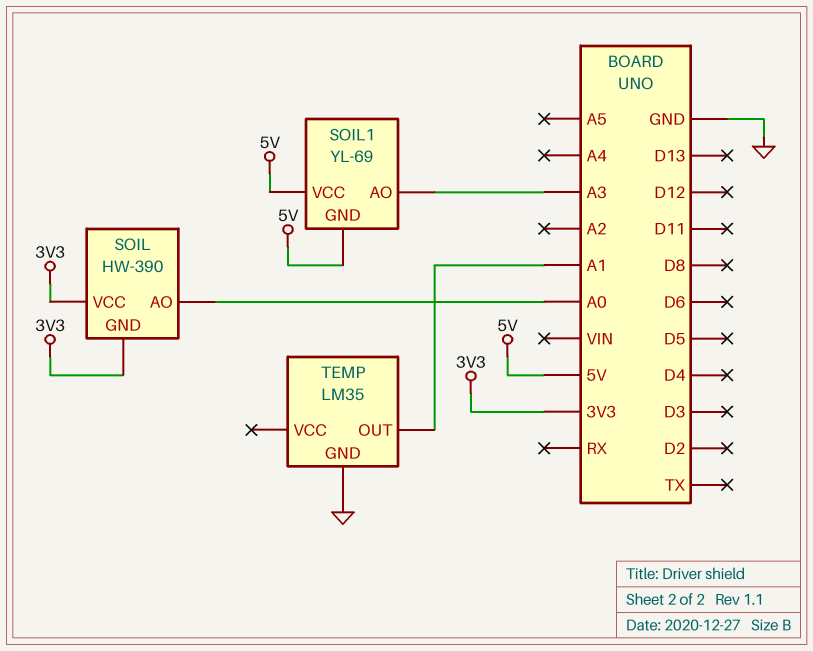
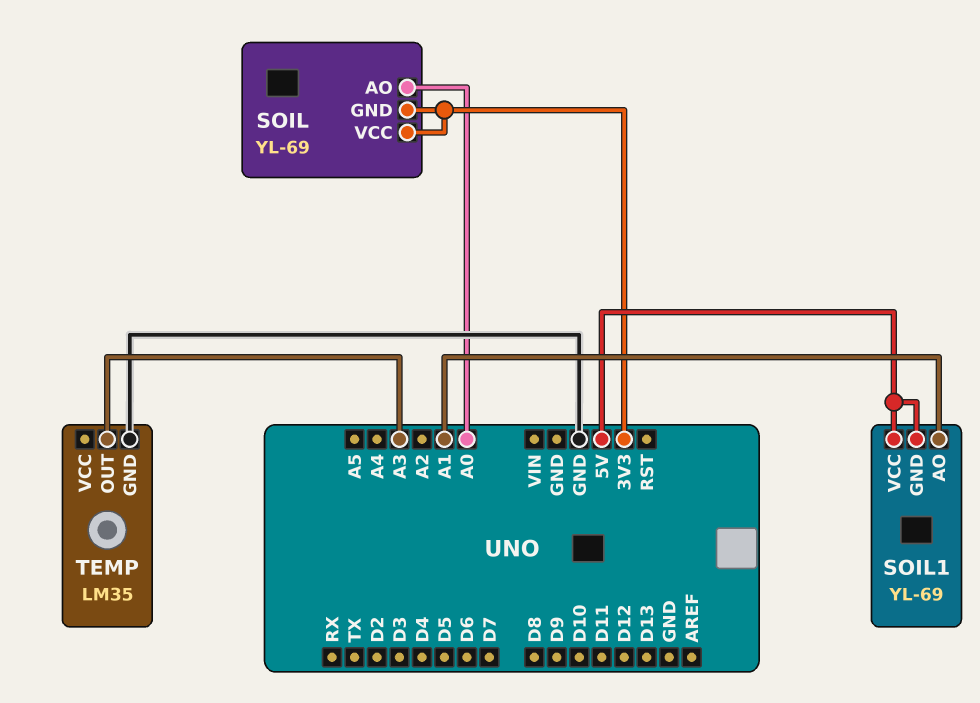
SOIL: HW-390 -> YL-69
SOIL1 pin AO: A3 -> A1
TEMP pin OUT: A1 -> A3

